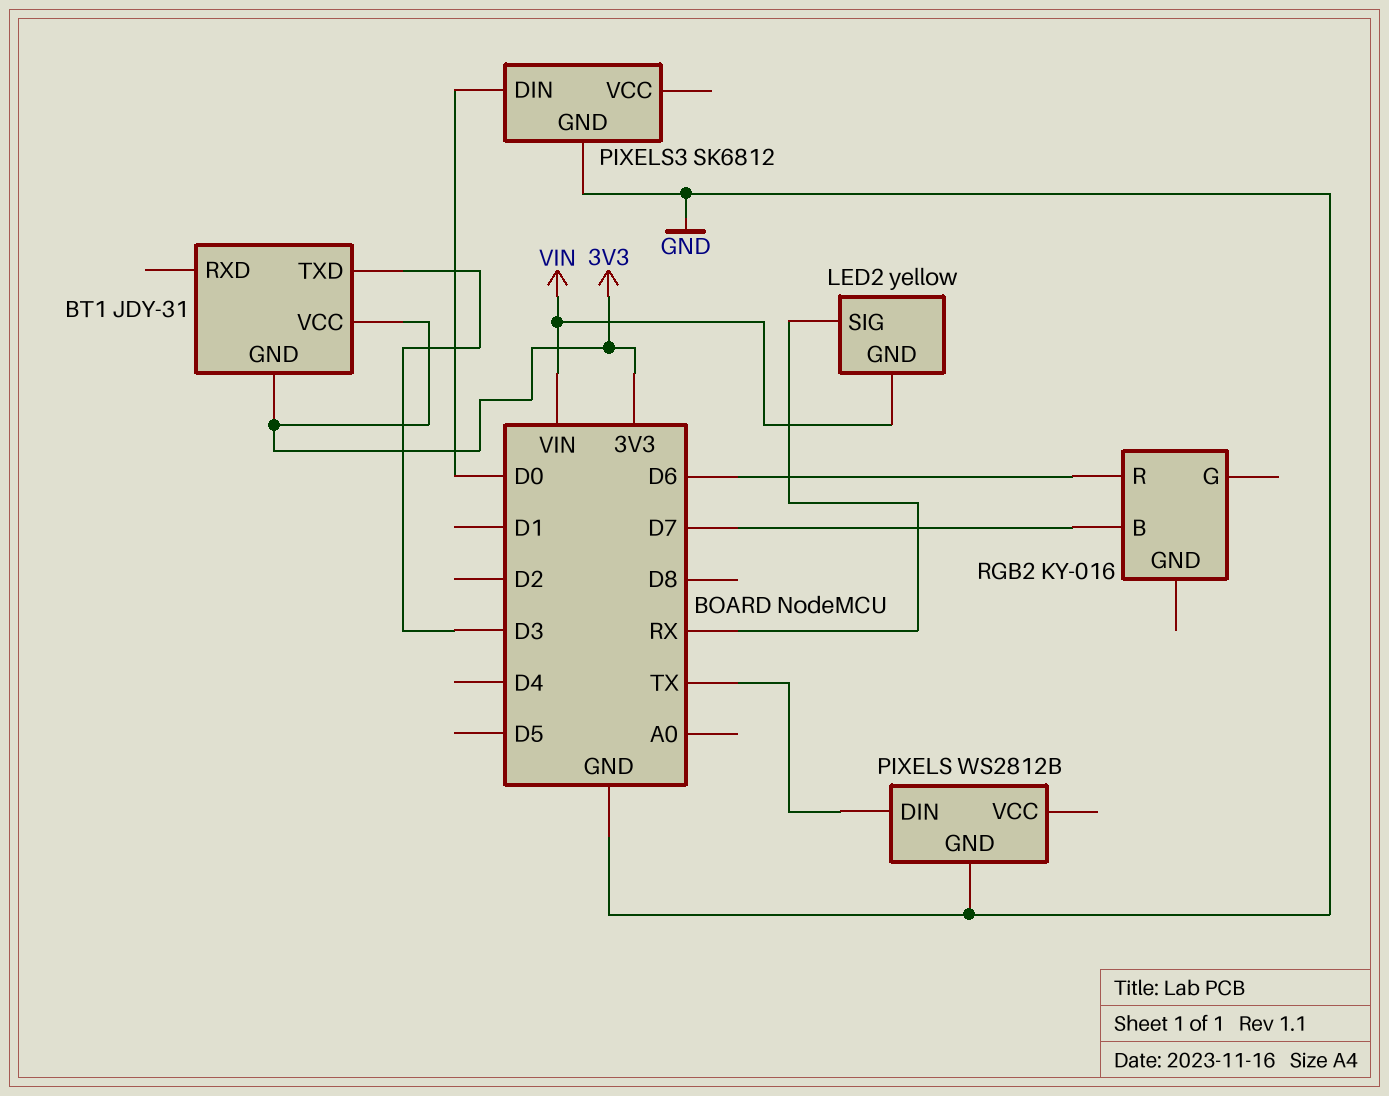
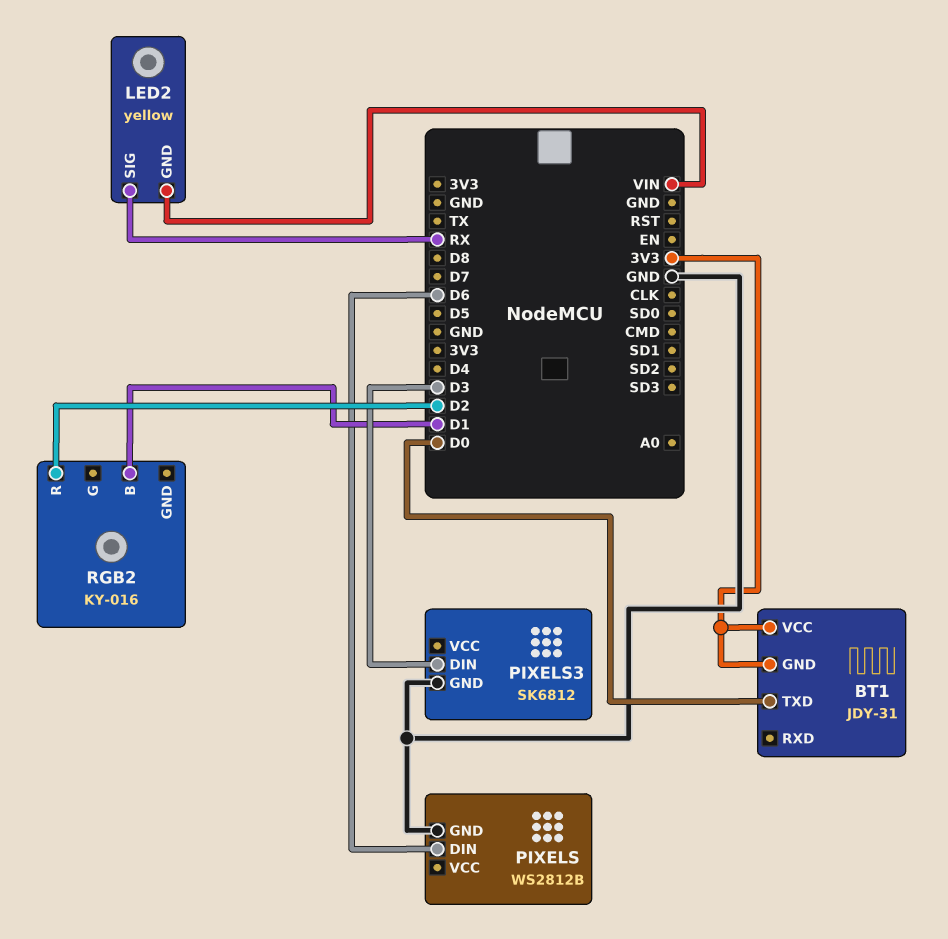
BT1 pin TXD: D3 -> D0
PIXELS pin DIN: TX -> D6
PIXELS3 pin DIN: D0 -> D3
RGB2 pin B: D7 -> D1
RGB2 pin R: D6 -> D2

